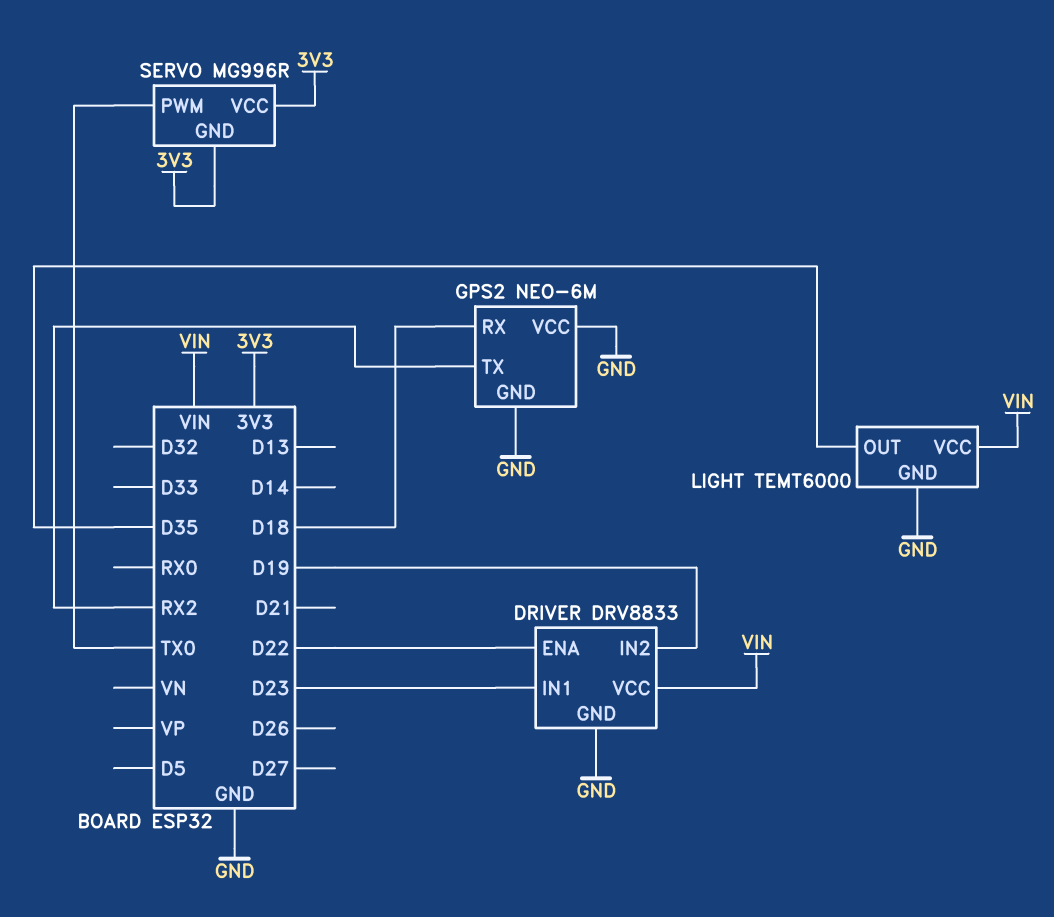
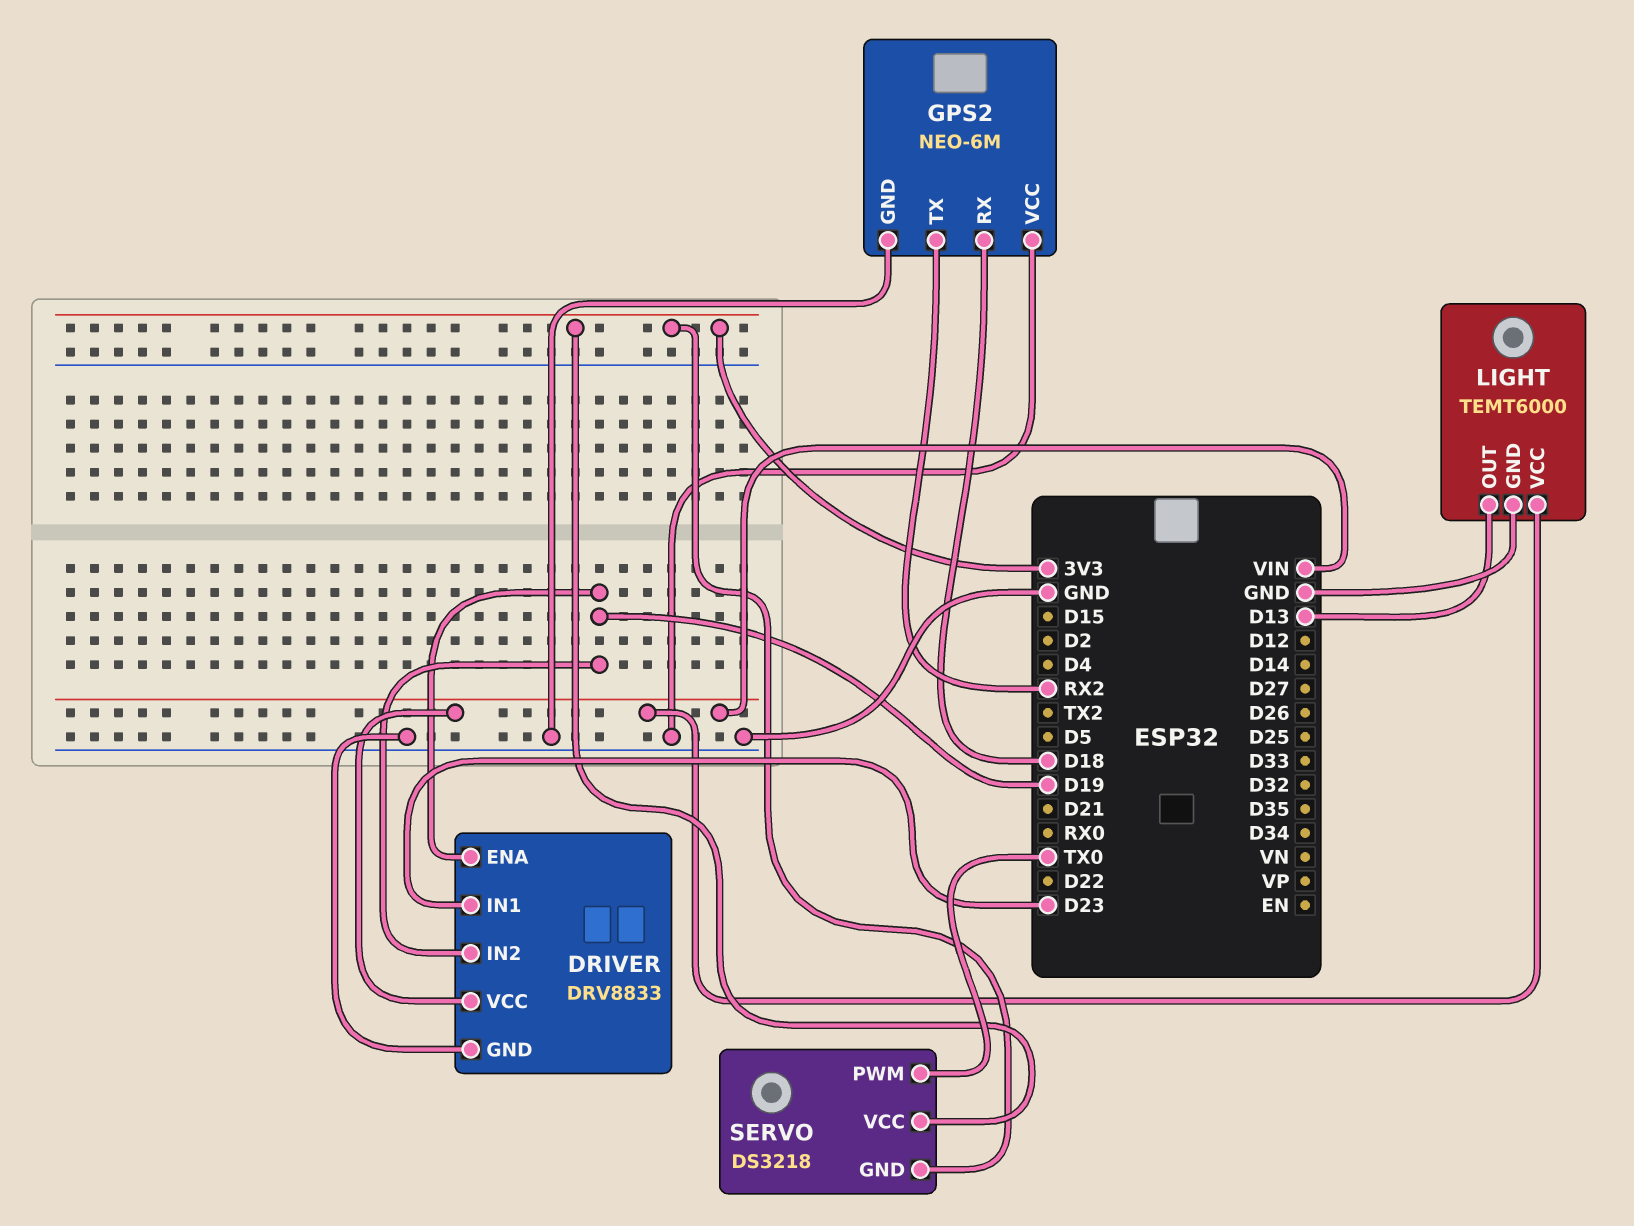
DRIVER pin ENA: D22 -> D19
LIGHT pin OUT: D35 -> D13
SERVO: MG996R -> DS3218

